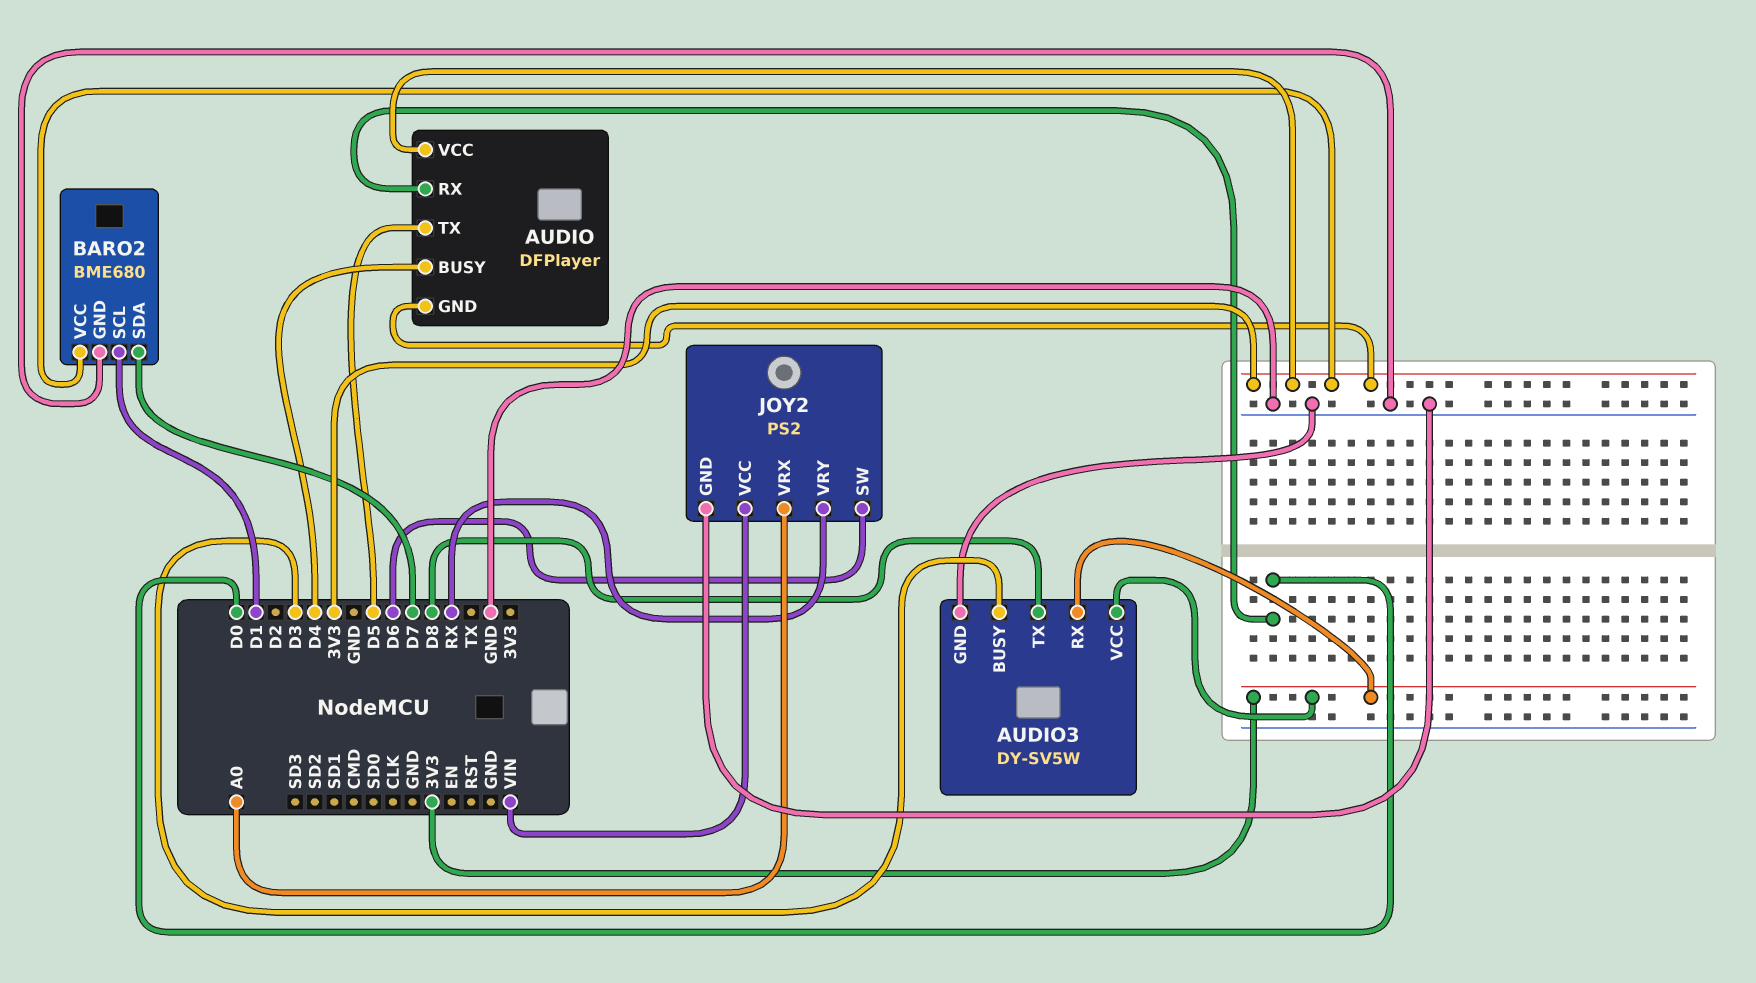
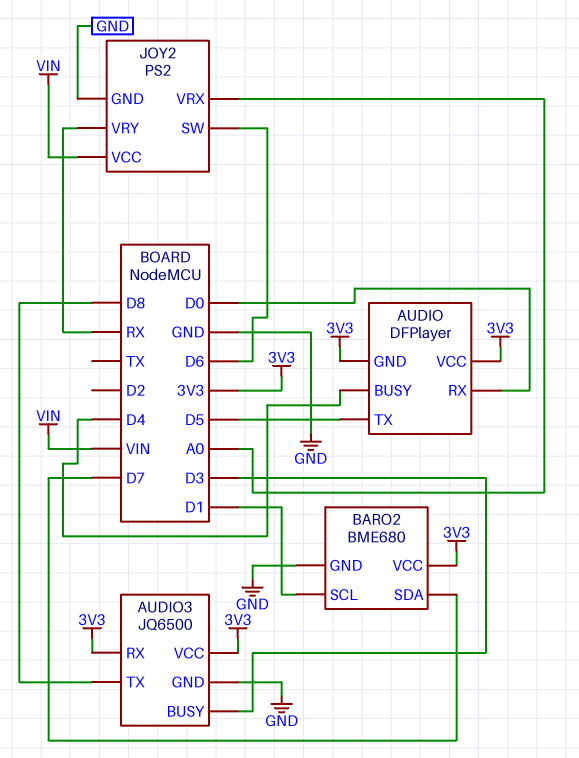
AUDIO3: DY-SV5W -> JQ6500

